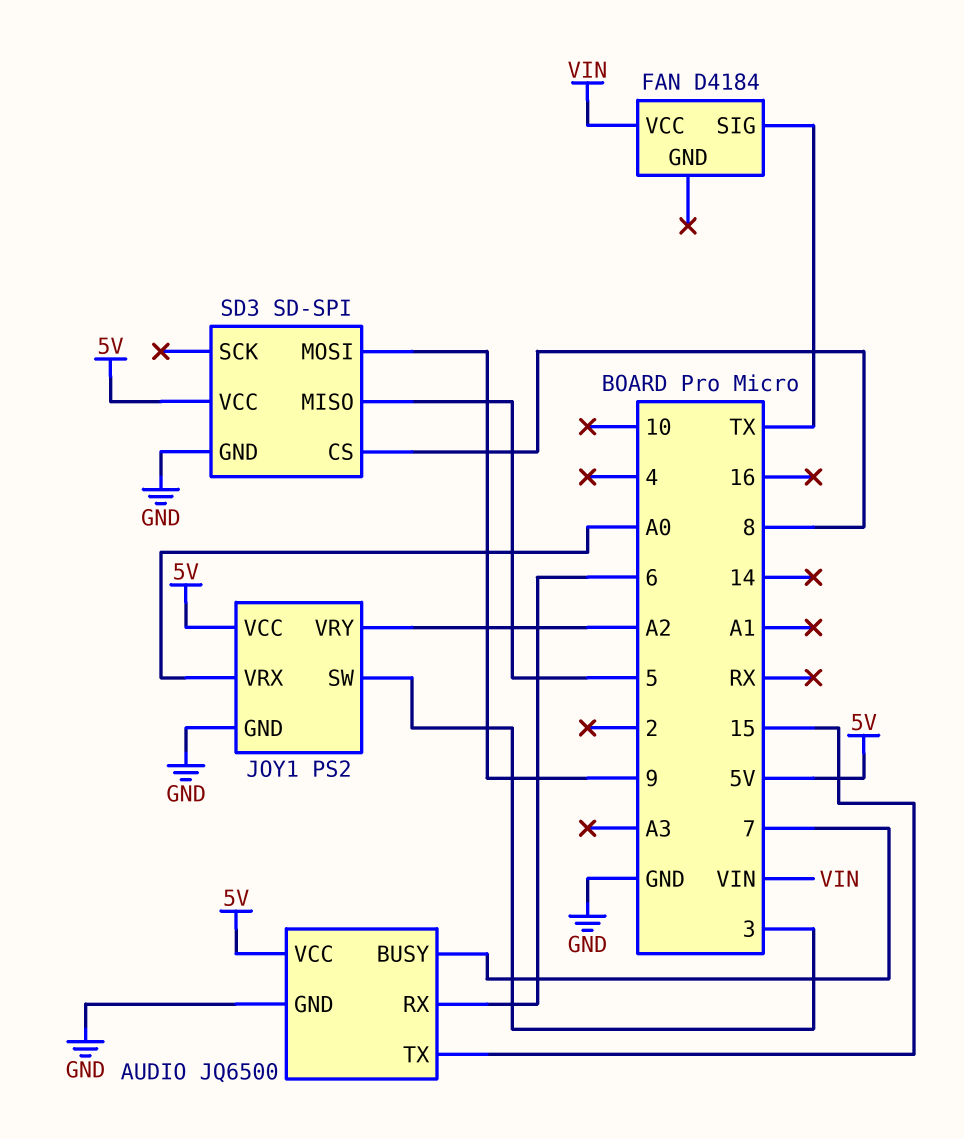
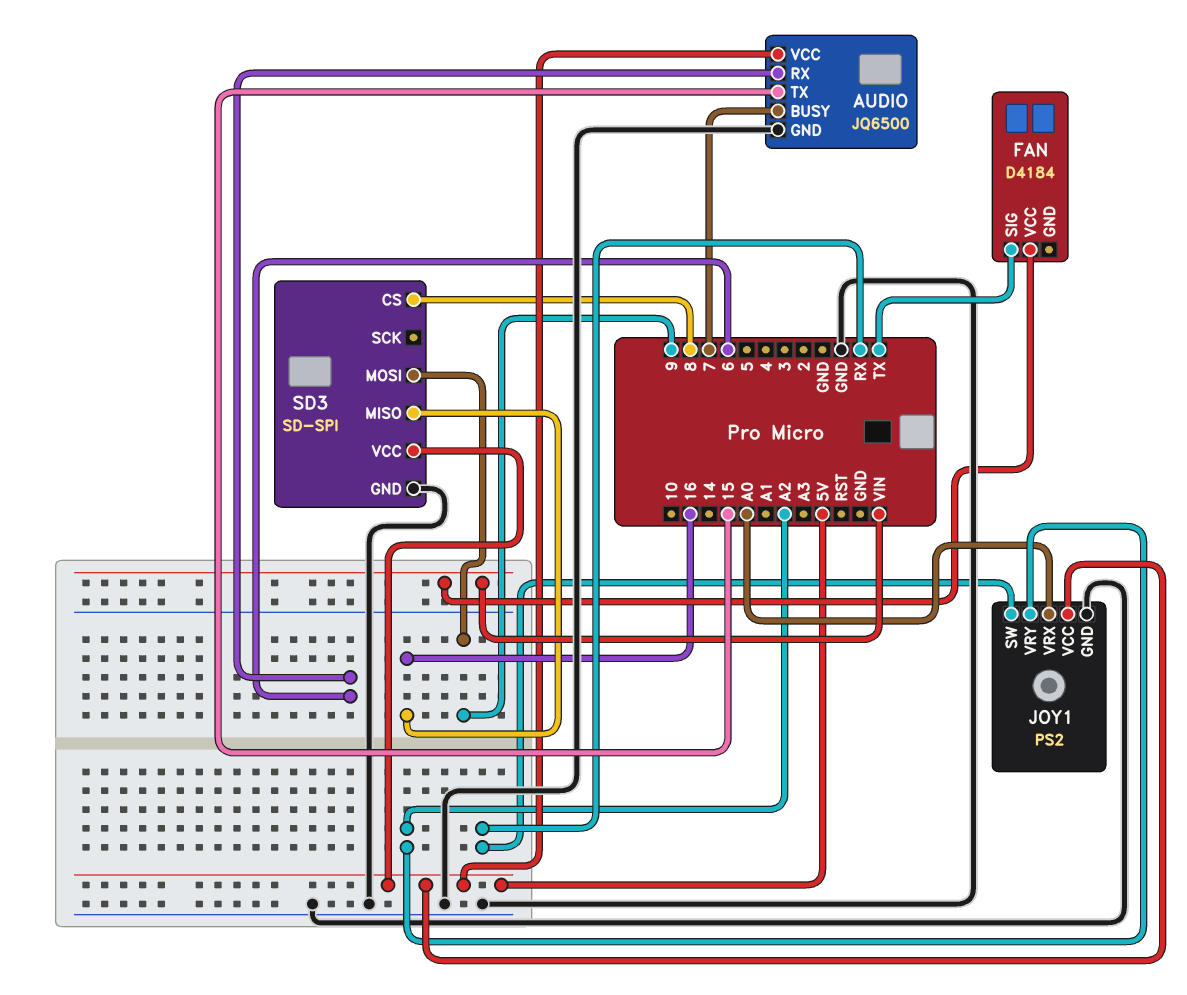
JOY1 pin SW: 3 -> RX
SD3 pin MISO: 5 -> 16

